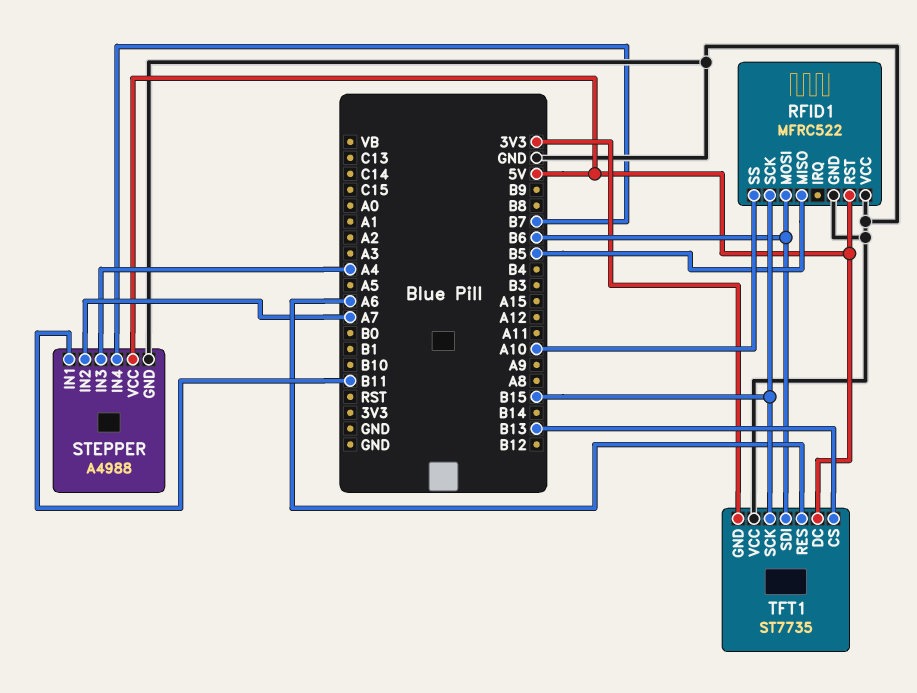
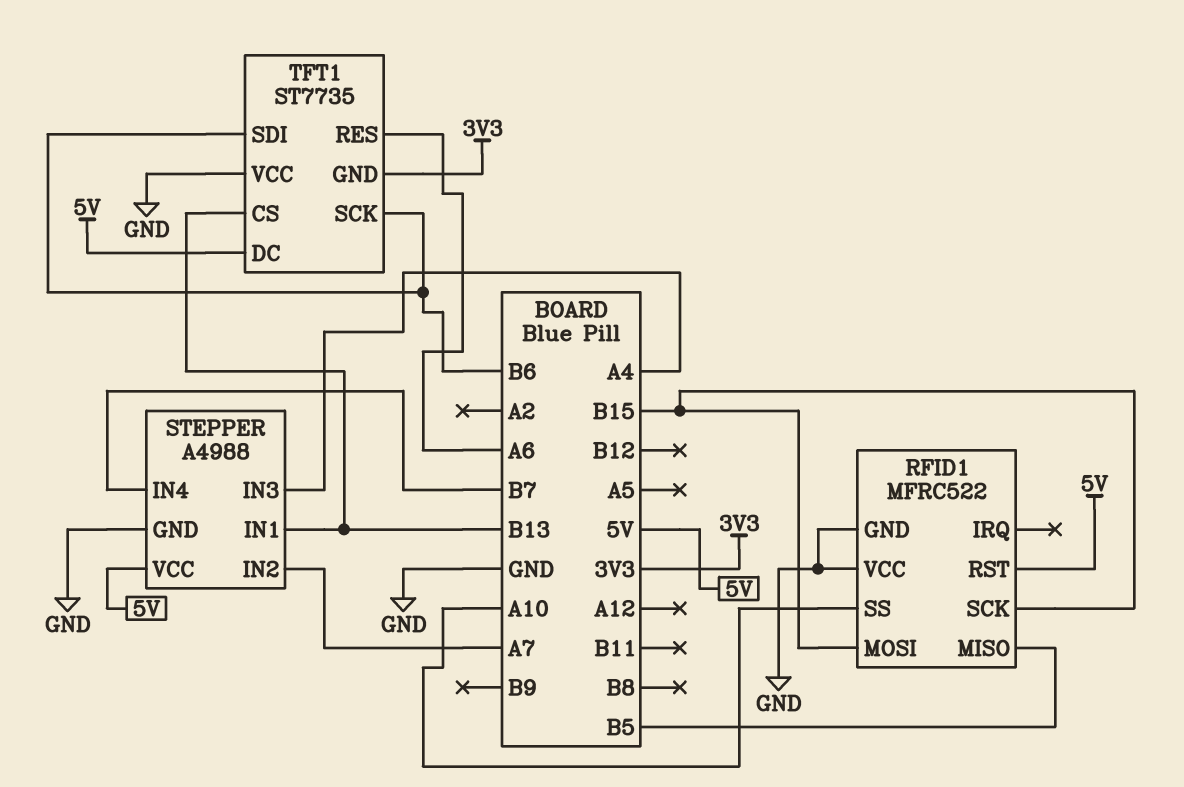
RFID1 pin MOSI: B6 -> B15
STEPPER pin IN1: B11 -> B13
TFT1 pin SCK: B15 -> B6

